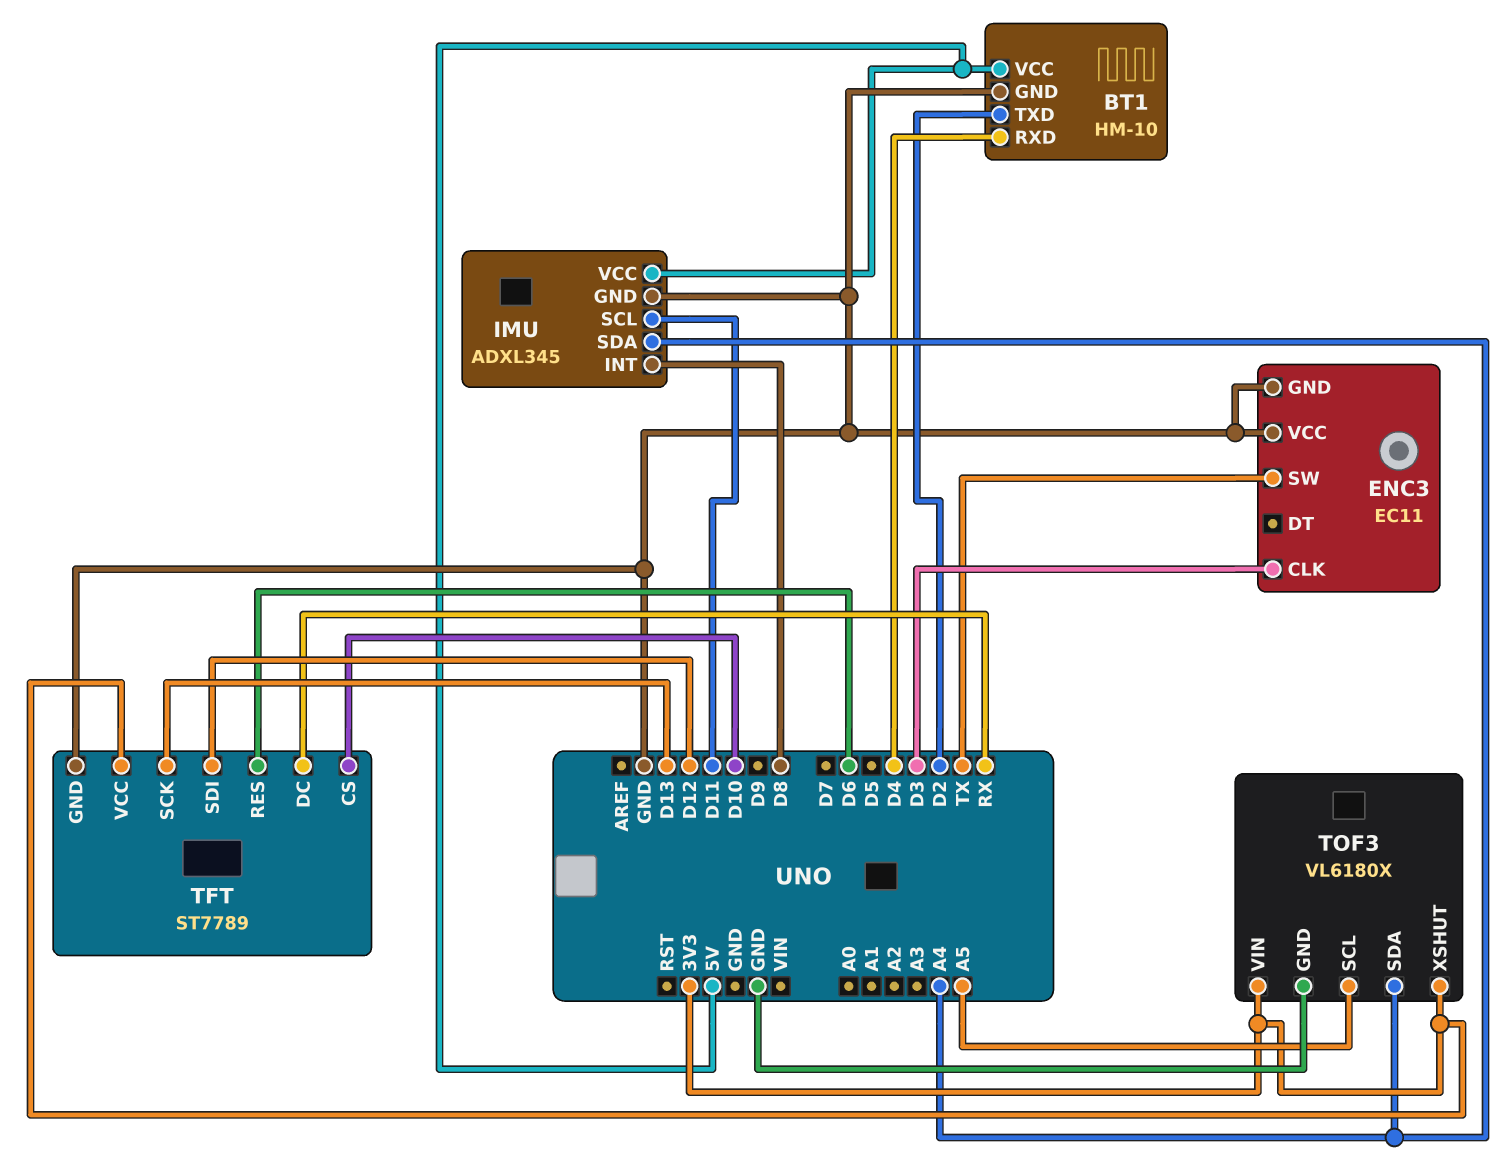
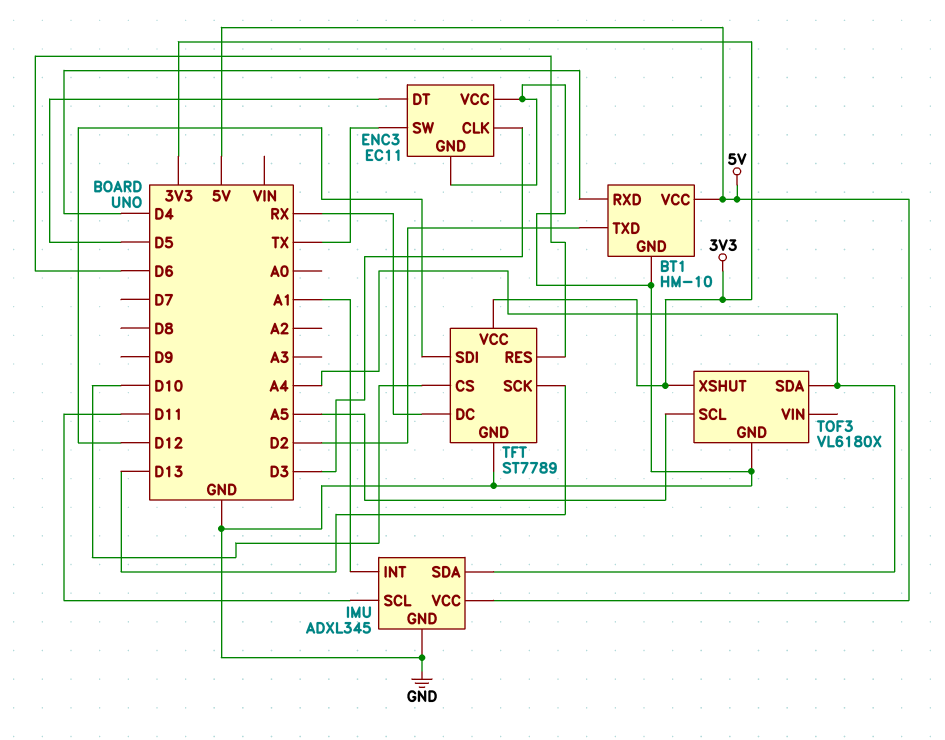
ENC3 pin DT: none -> D5
IMU pin INT: D8 -> A1
TOF3 pin VIN: 3V3 -> none

